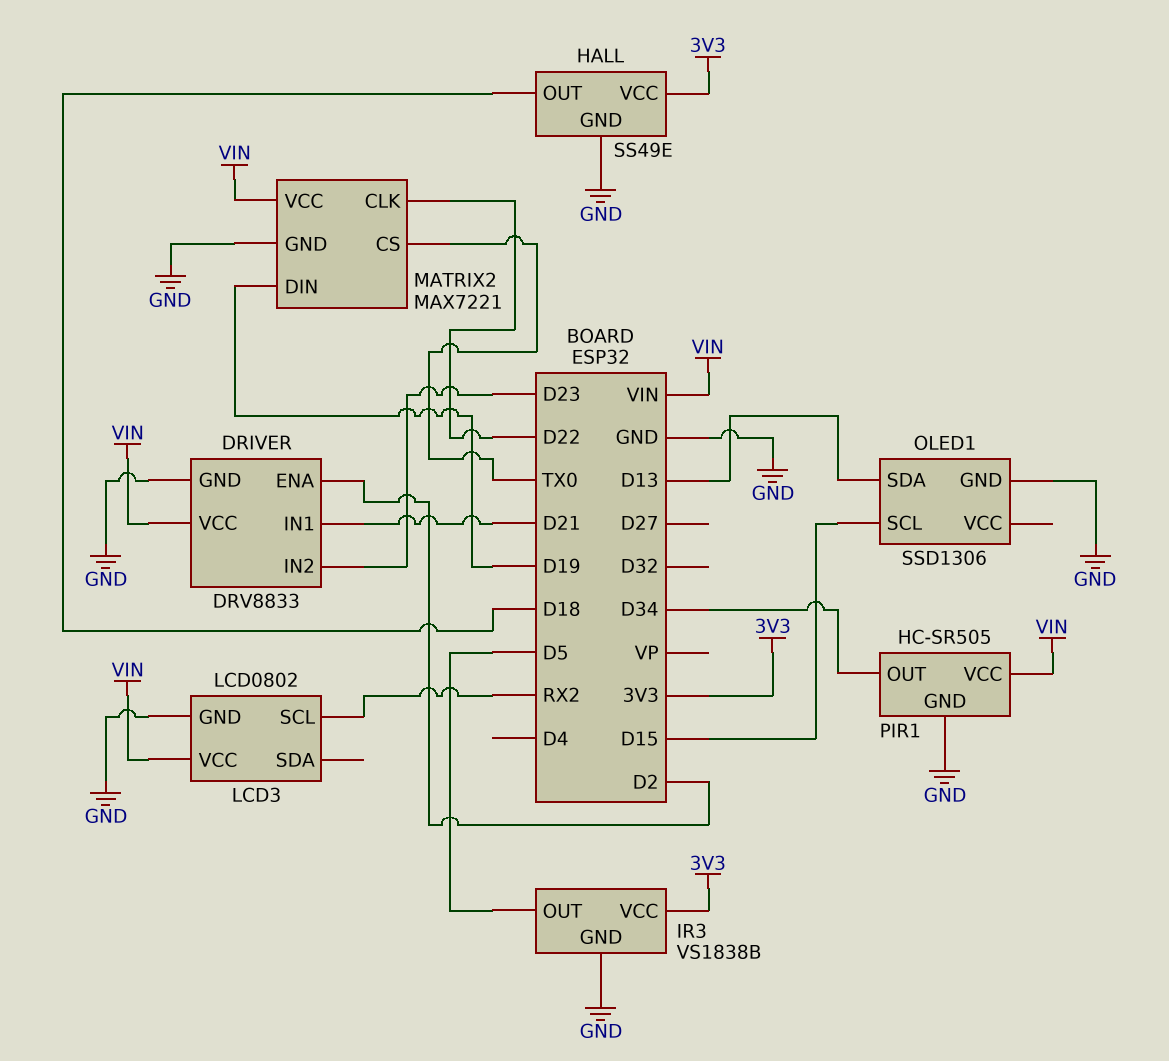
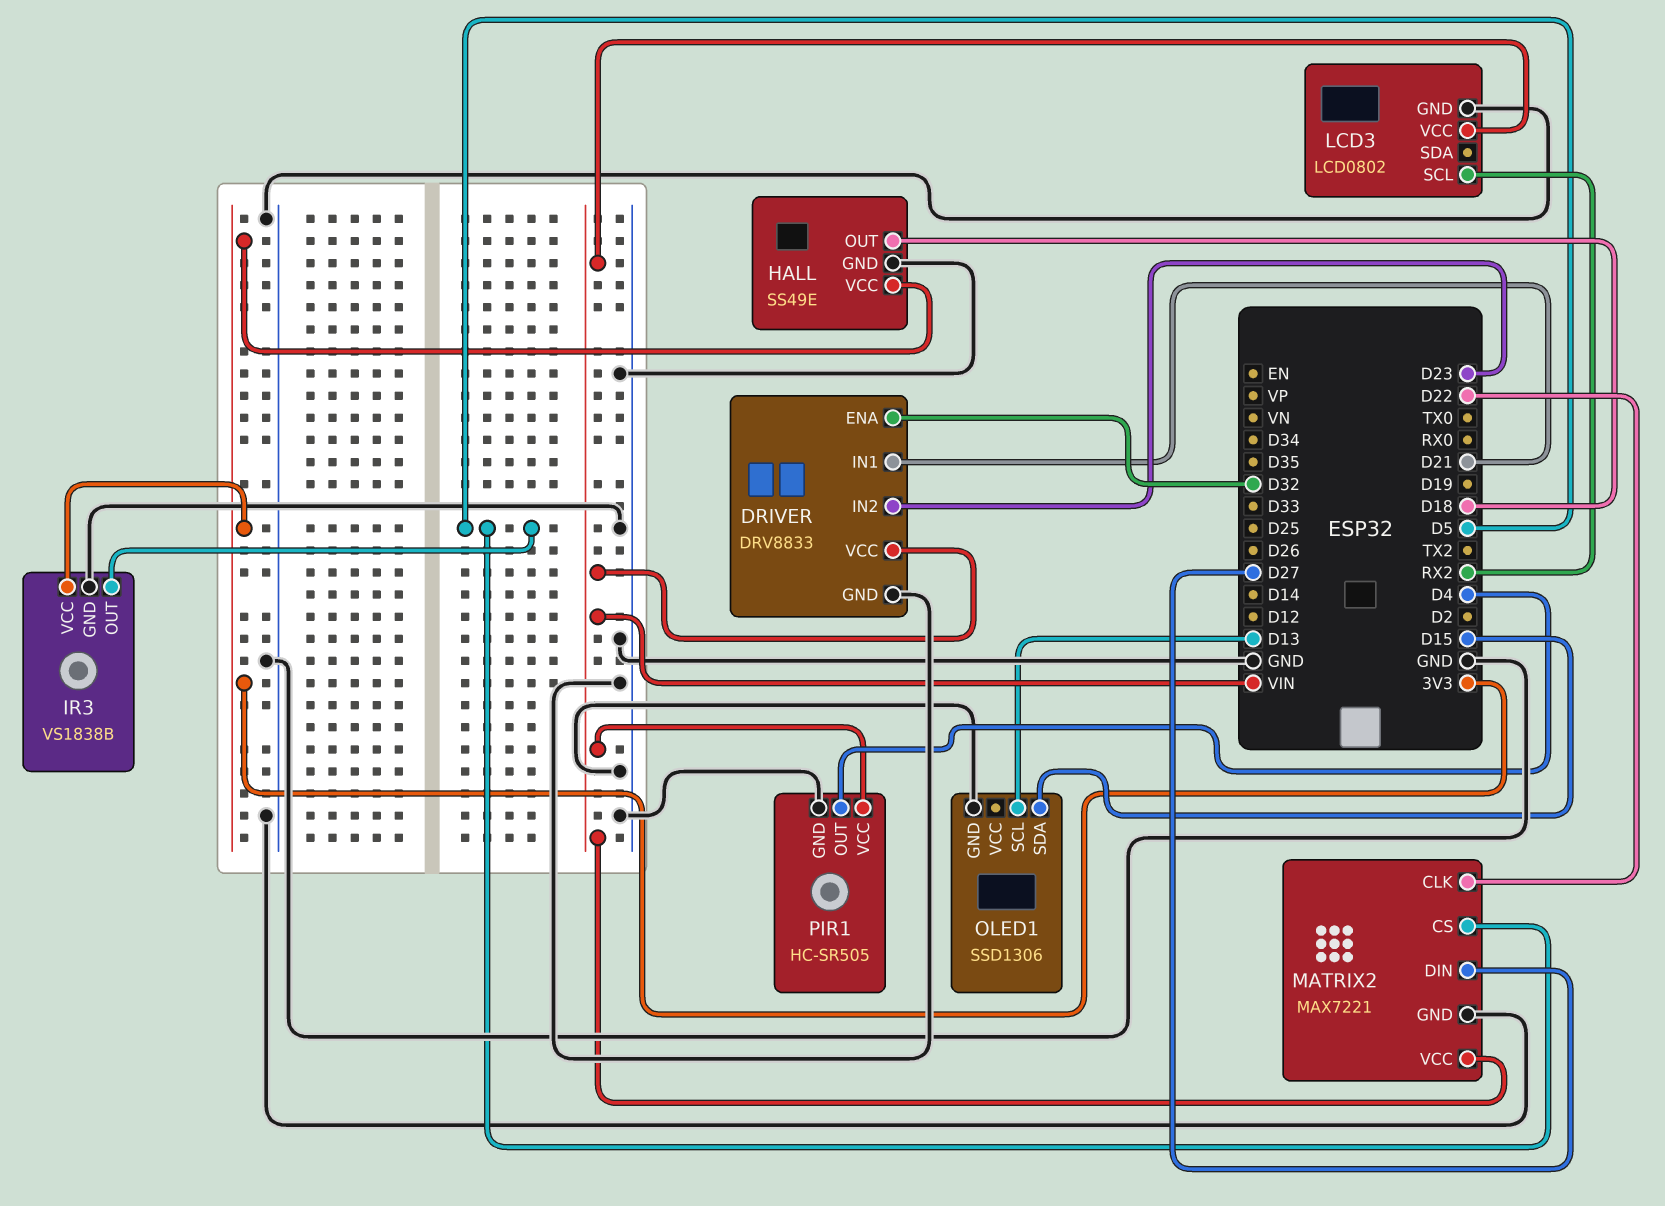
DRIVER pin ENA: D2 -> D32
MATRIX2 pin CS: TX0 -> D5
MATRIX2 pin DIN: D19 -> D27
OLED1 pin SCL: D15 -> D13
OLED1 pin SDA: D13 -> D15
PIR1 pin OUT: D34 -> D4

